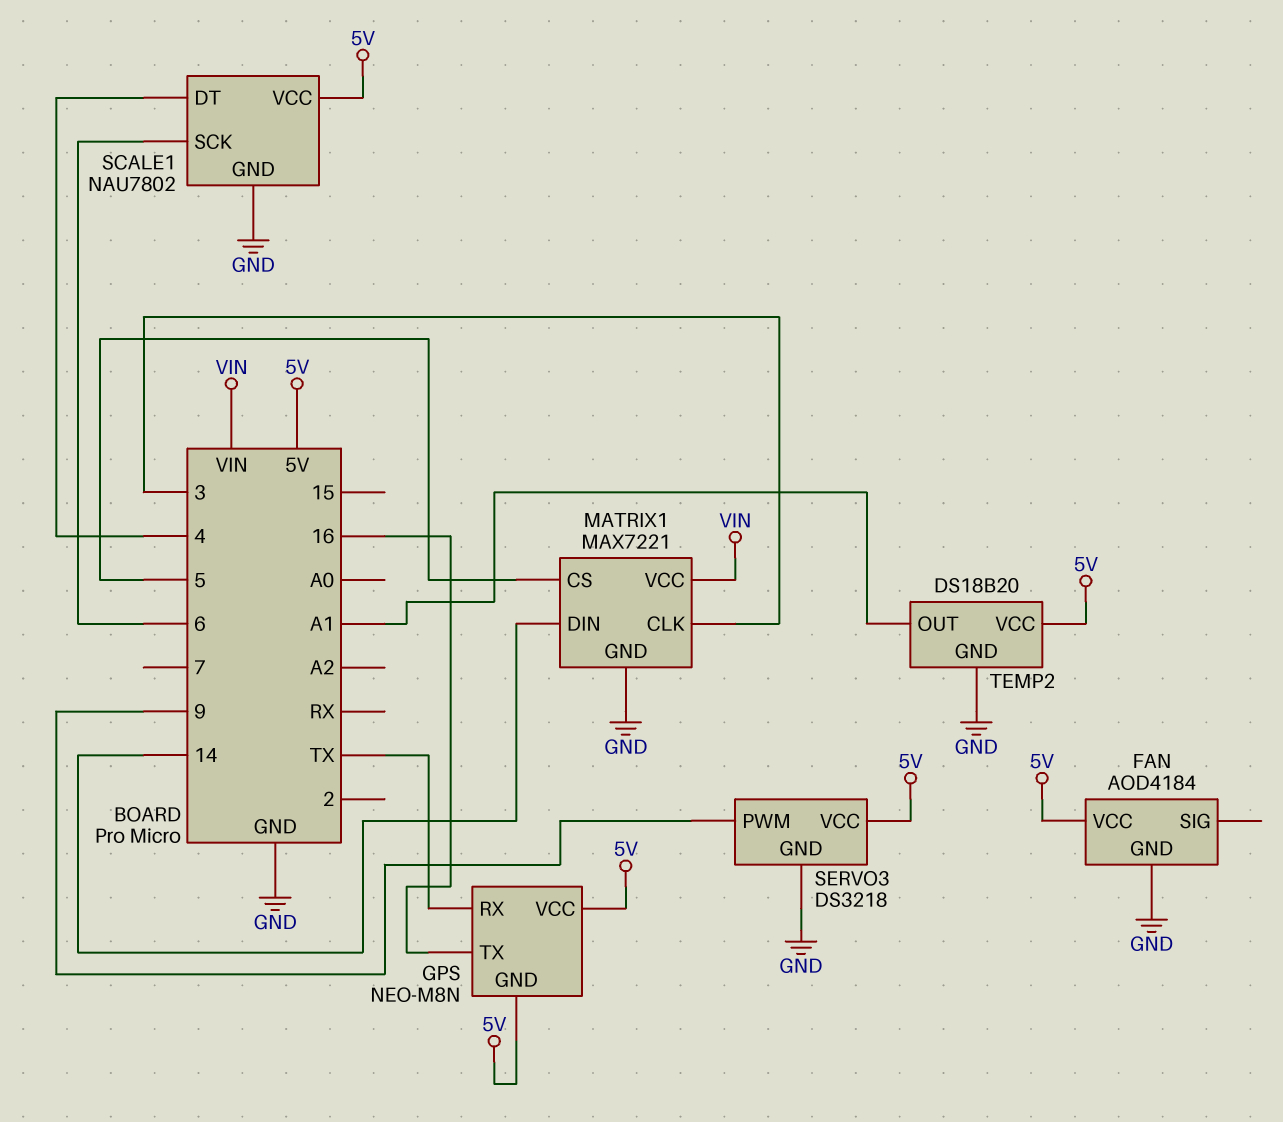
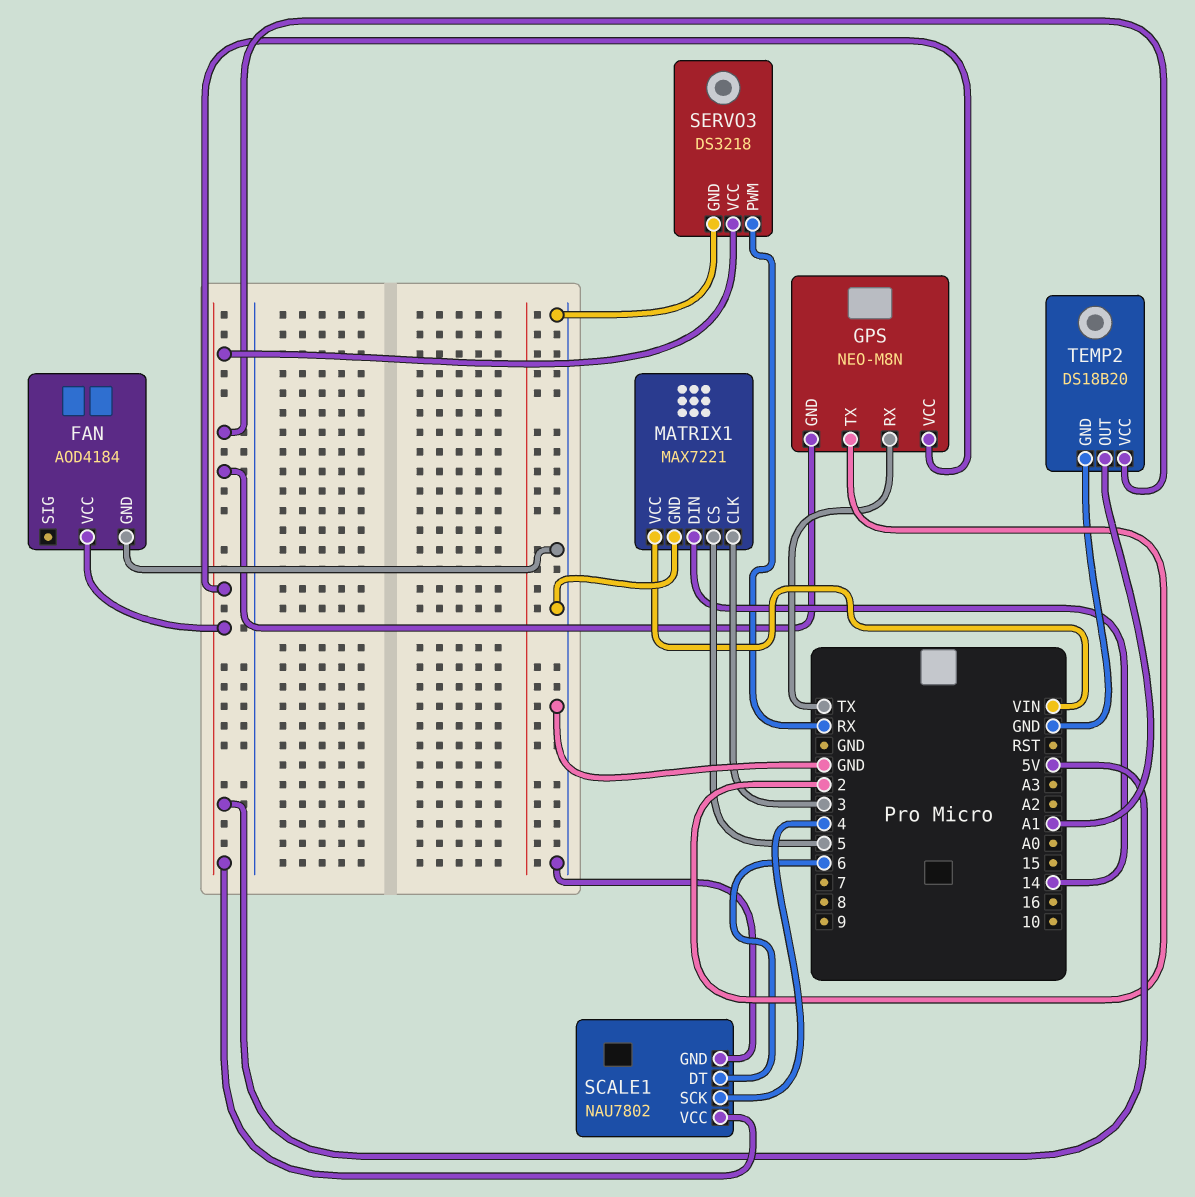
GPS pin TX: 16 -> 2
SCALE1 pin DT: 4 -> 6
SCALE1 pin SCK: 6 -> 4
SERVO3 pin PWM: 9 -> RX

